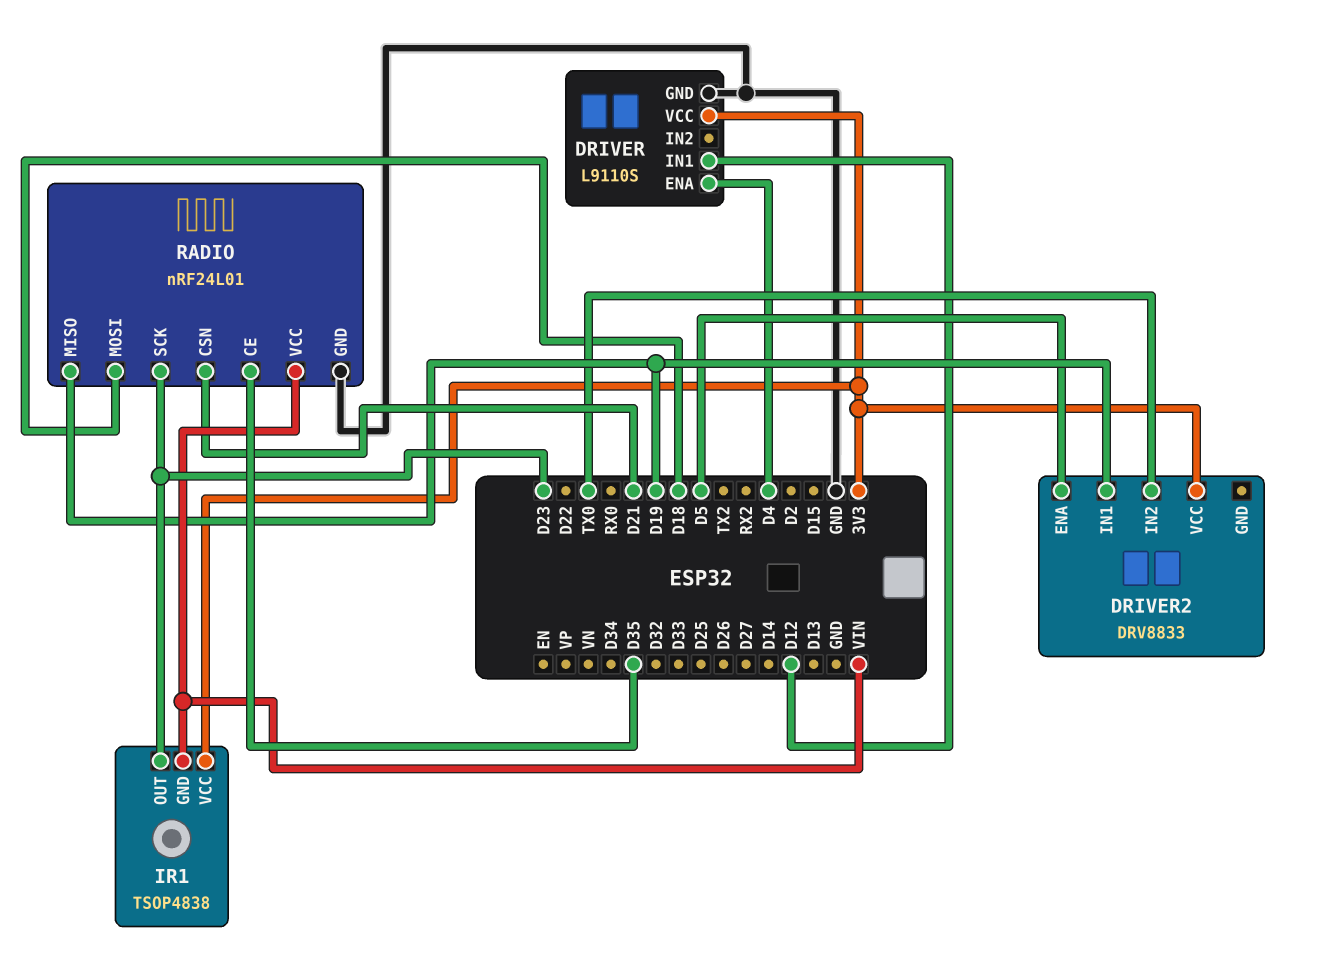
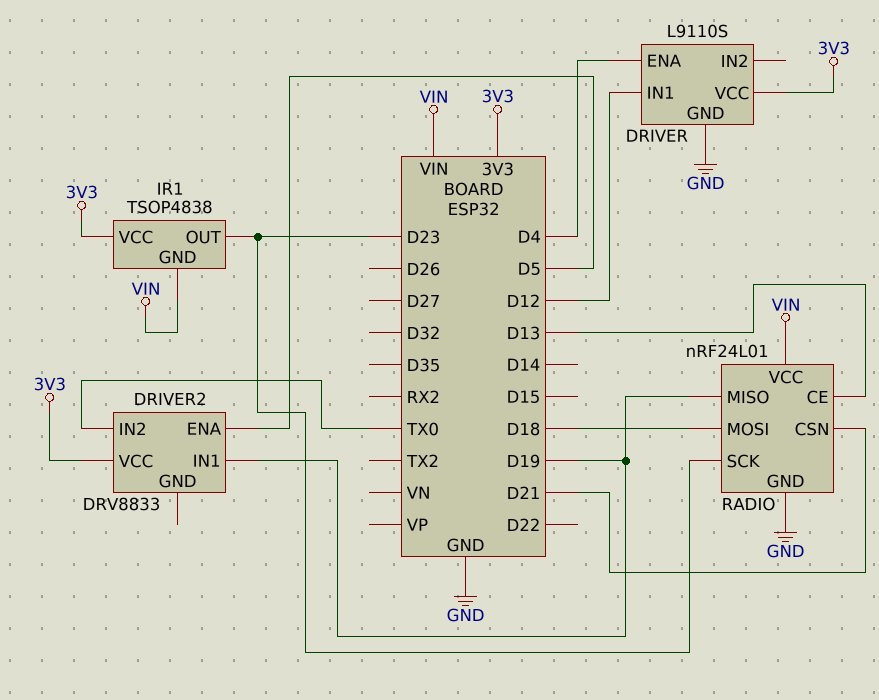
RADIO pin CE: D35 -> D13

